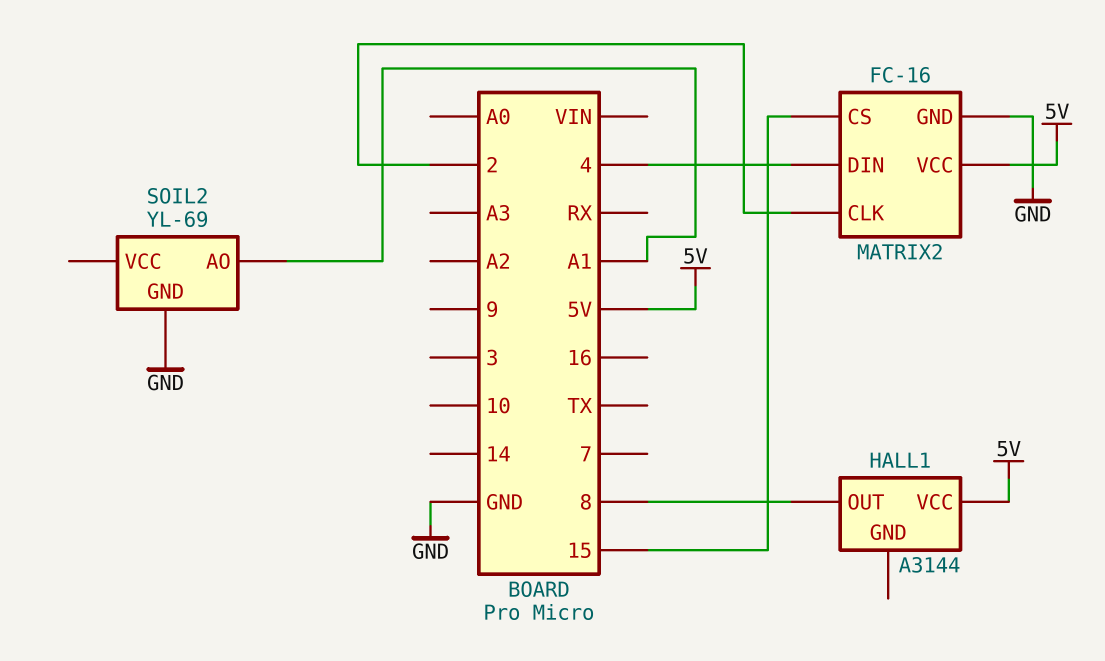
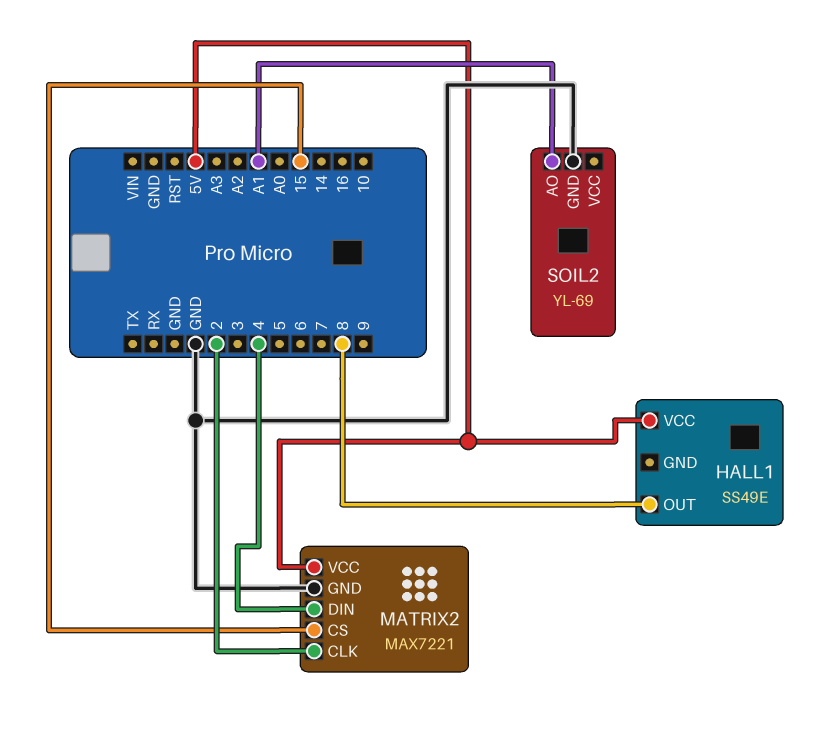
HALL1: A3144 -> SS49E
MATRIX2: FC-16 -> MAX7221

